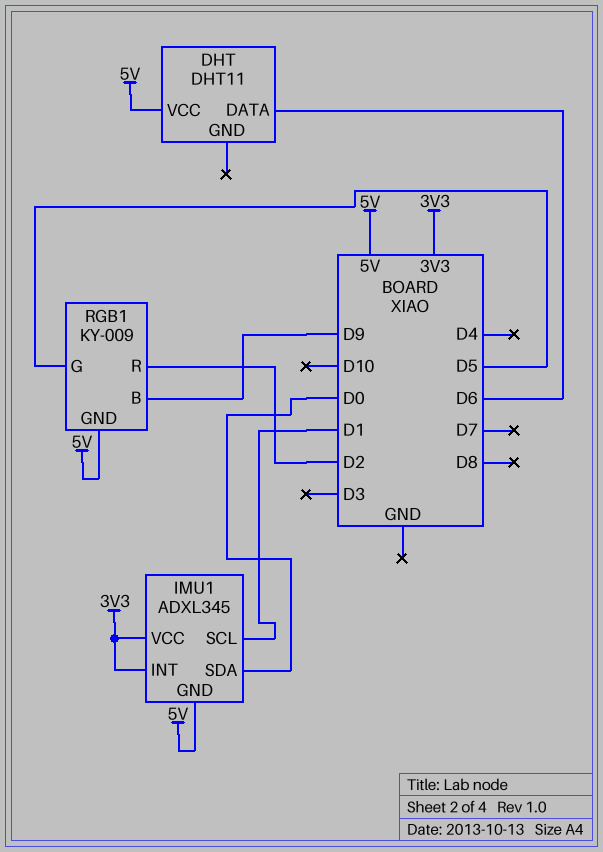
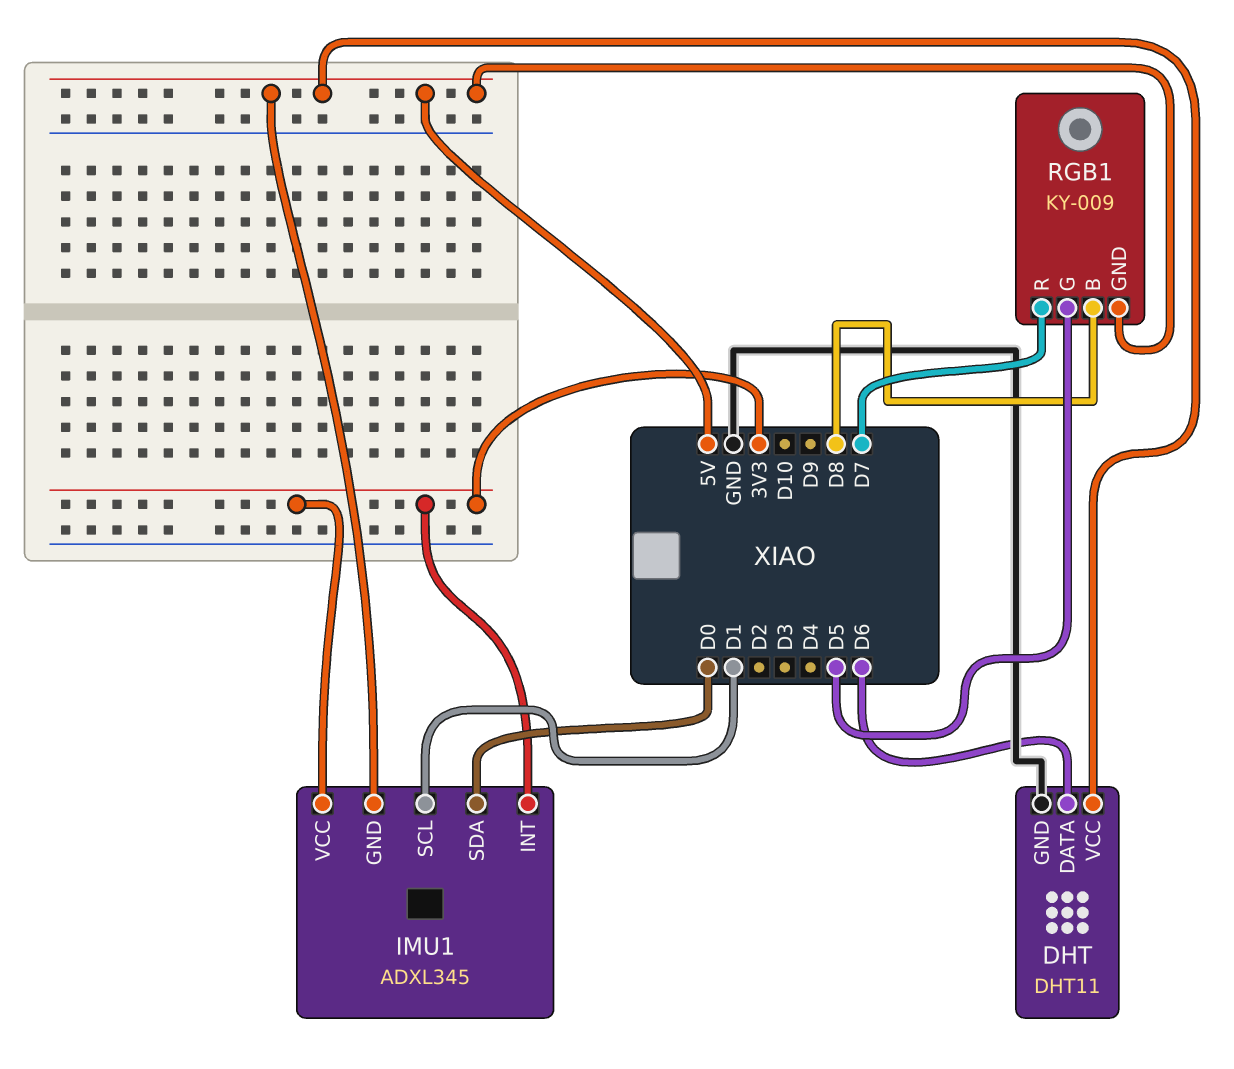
DHT pin GND: none -> GND
RGB1 pin B: D9 -> D8
RGB1 pin R: D2 -> D7

